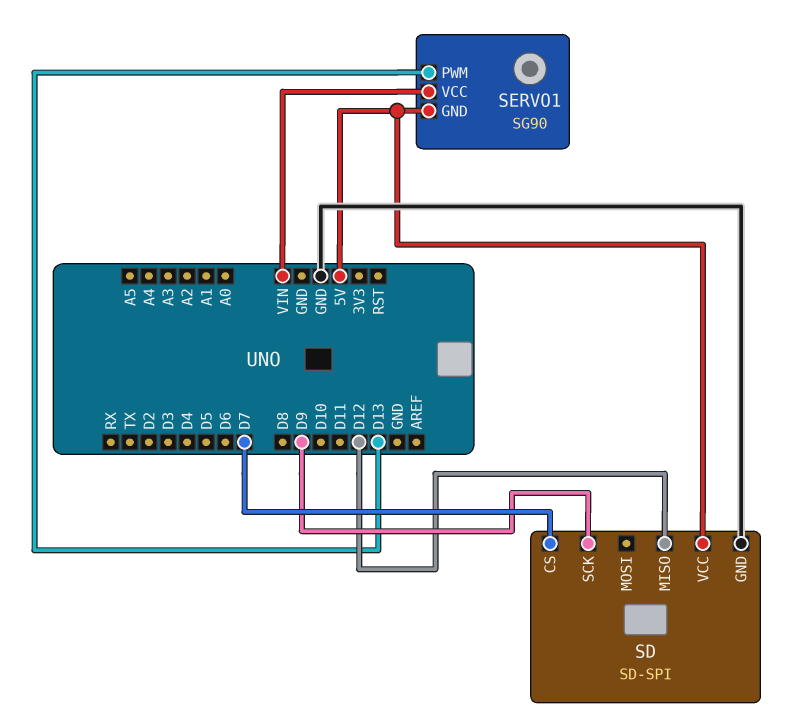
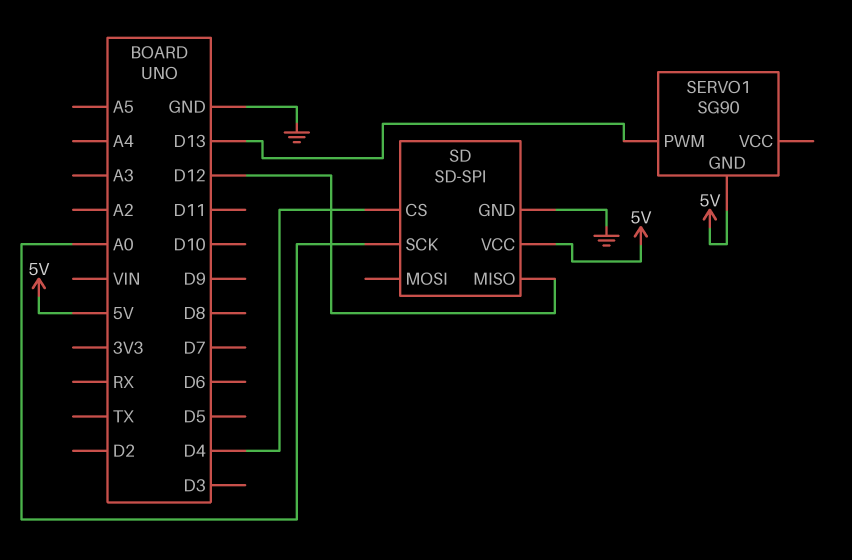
SD pin CS: D7 -> D4
SD pin SCK: D9 -> A0
SERVO1 pin VCC: VIN -> none

